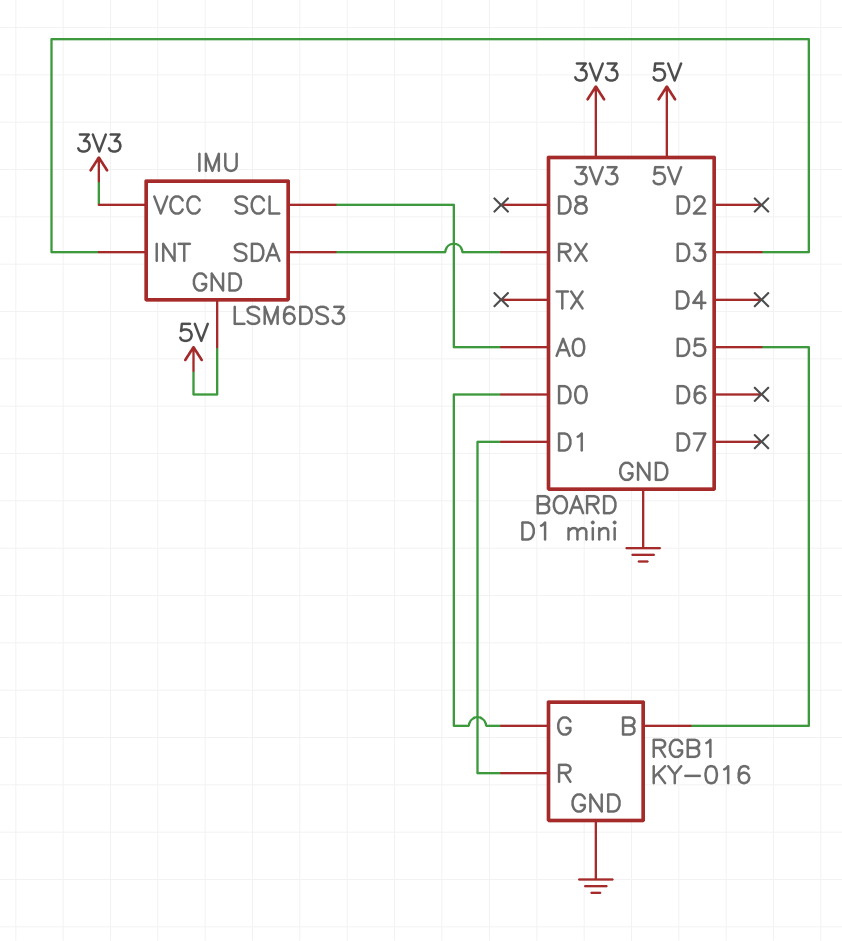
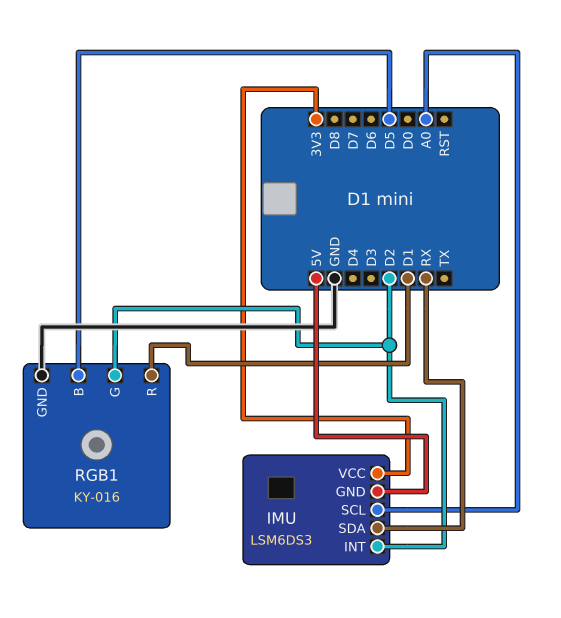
IMU pin INT: D3 -> D2
RGB1 pin G: D0 -> D2

